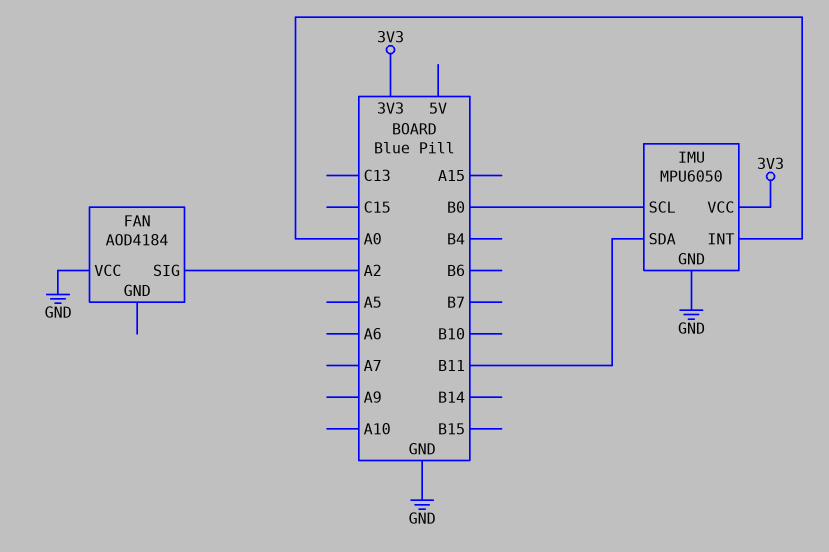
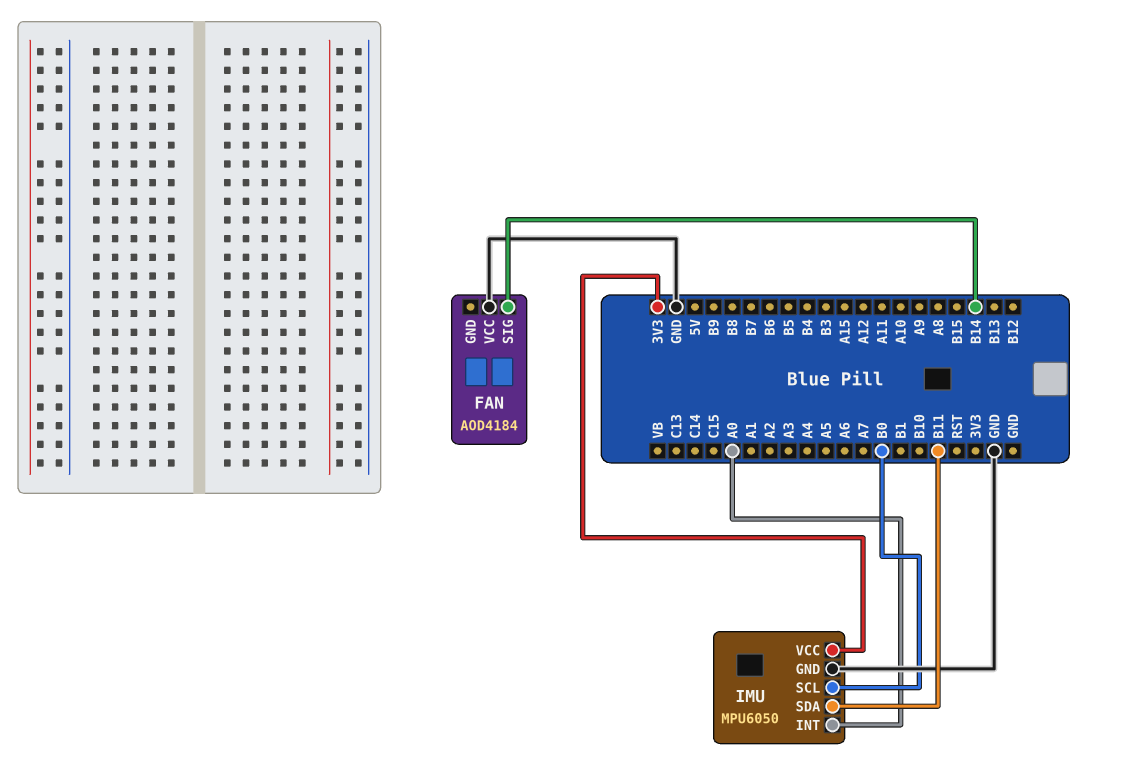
FAN pin SIG: A2 -> B14

